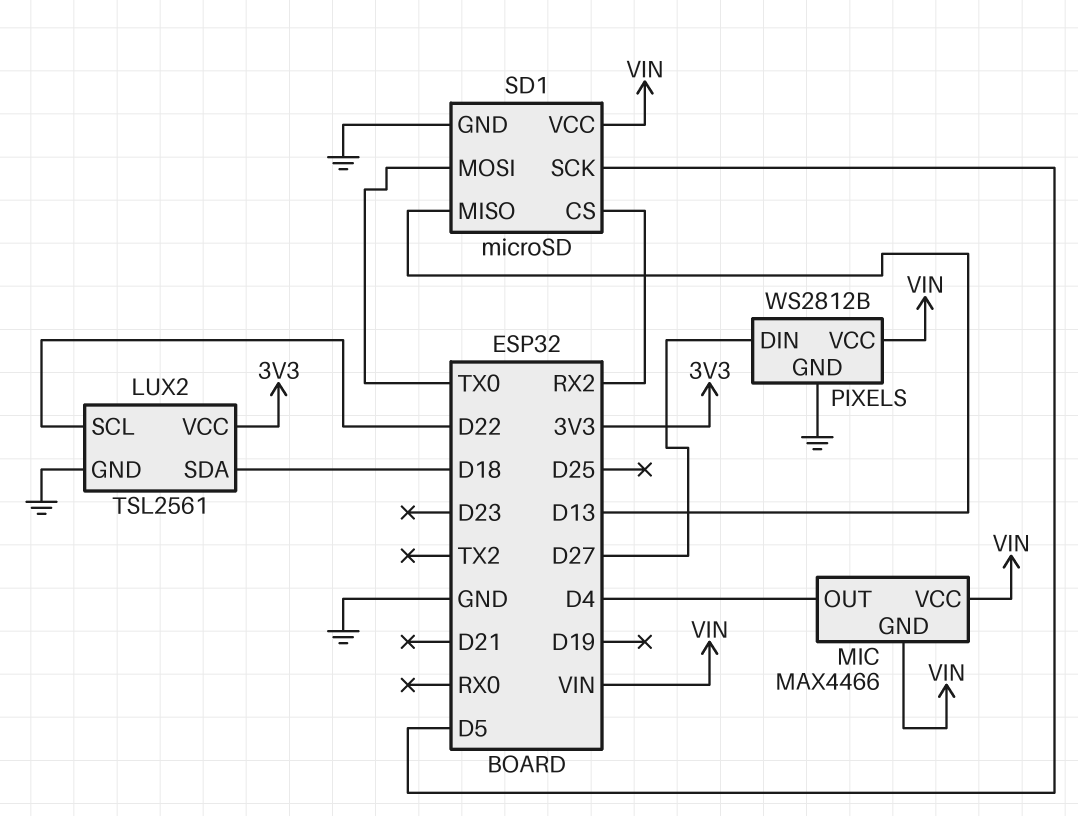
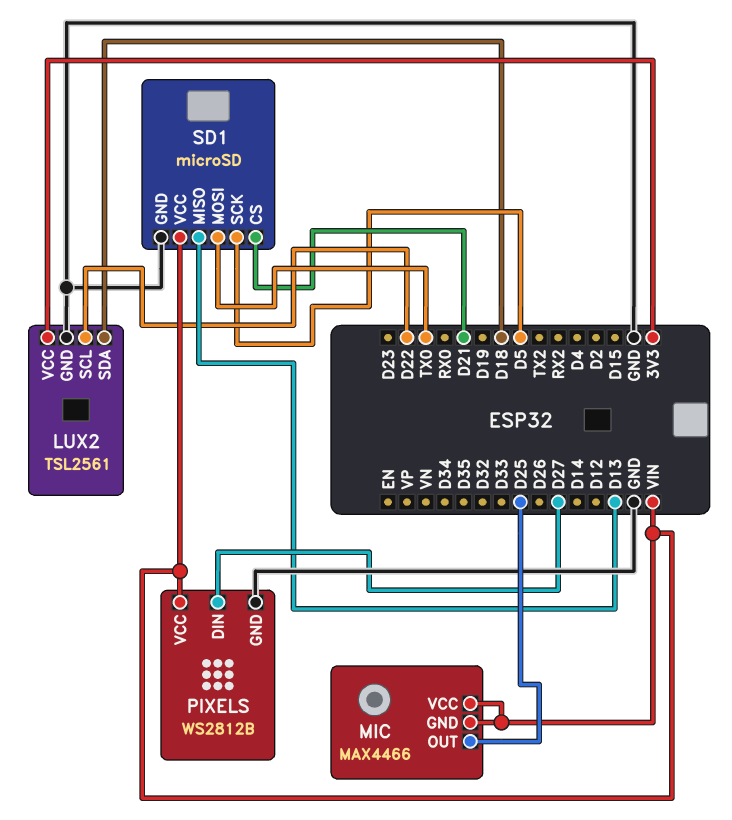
MIC pin OUT: D4 -> D25
SD1 pin CS: RX2 -> D21

